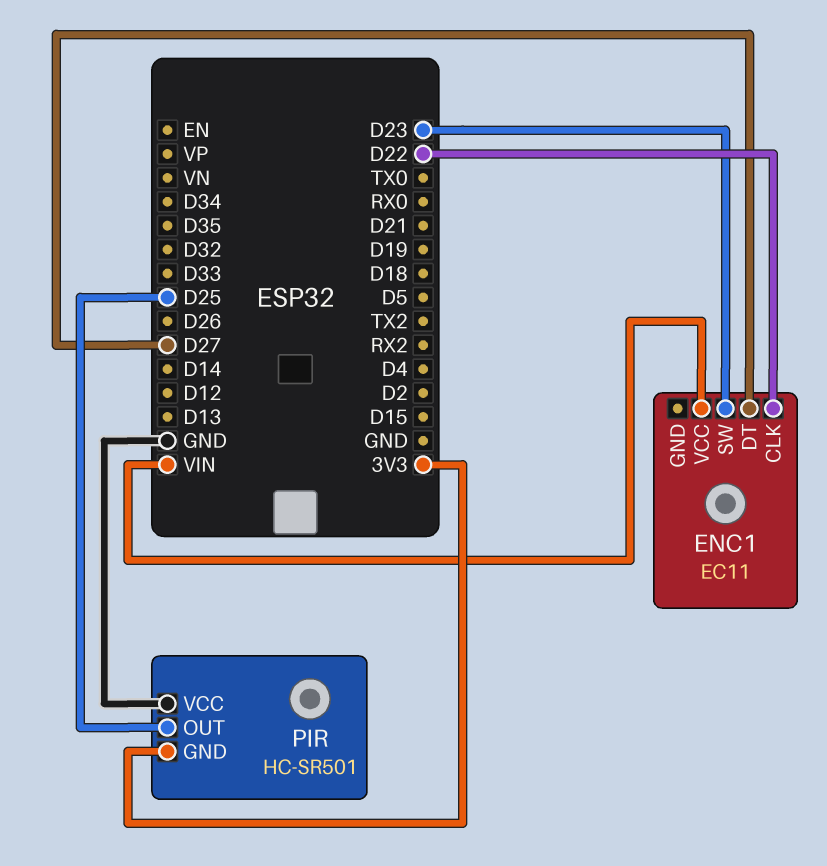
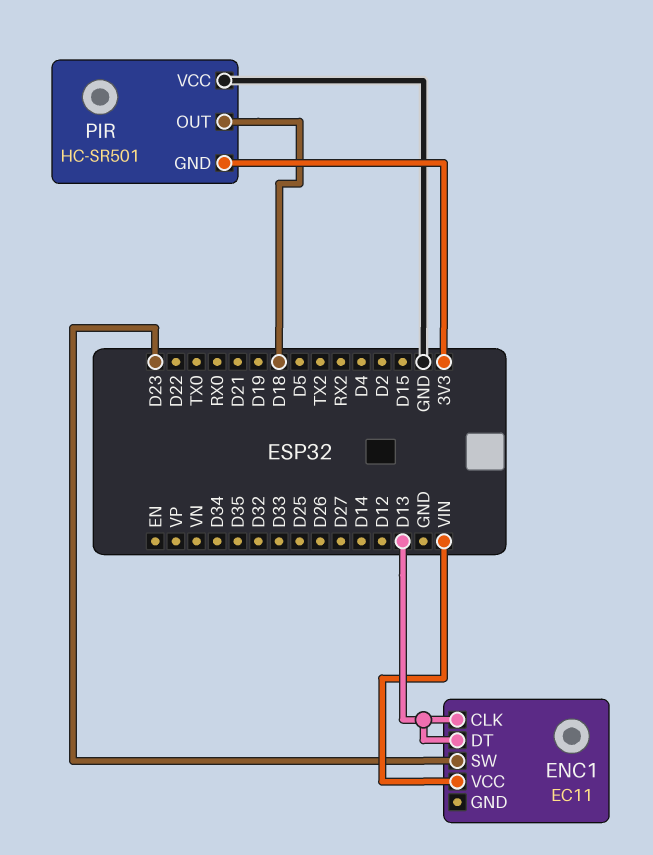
ENC1 pin CLK: D22 -> D13
ENC1 pin DT: D27 -> D13
PIR pin OUT: D25 -> D18

